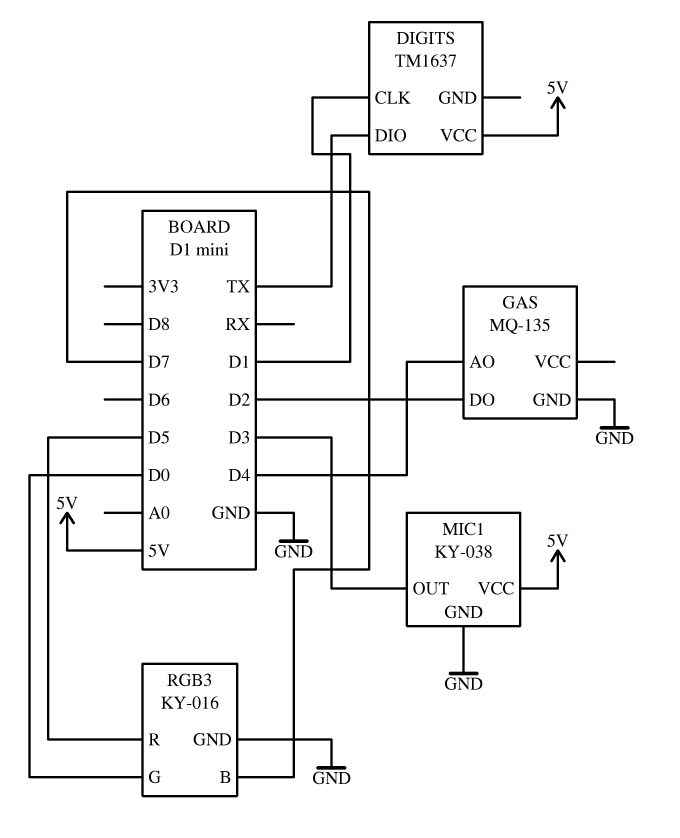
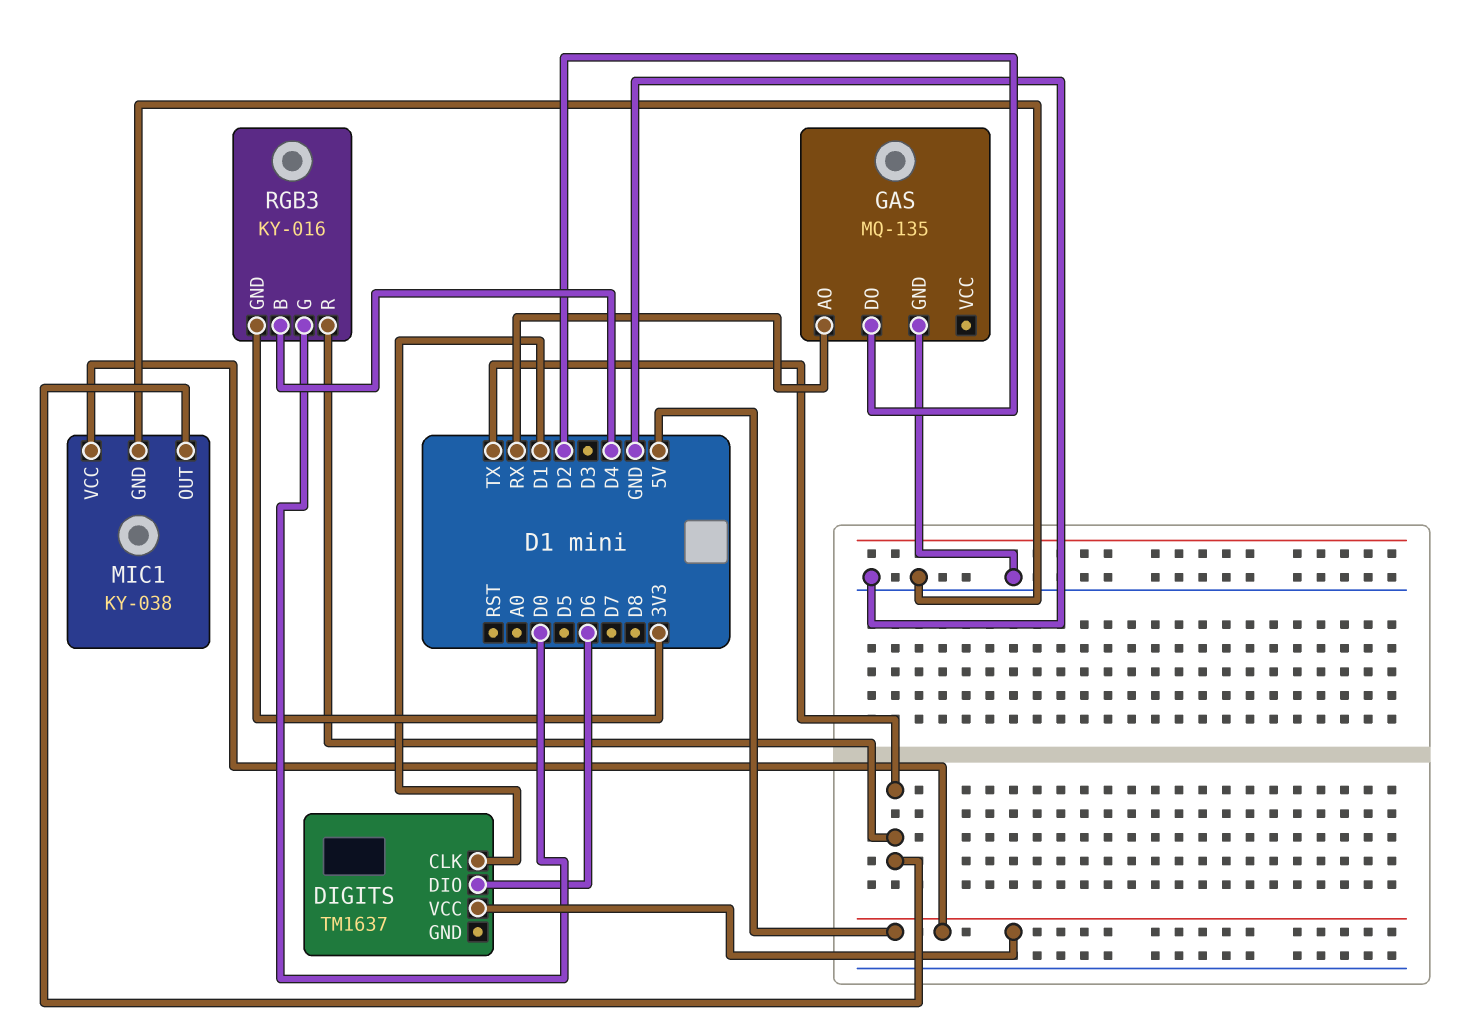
DIGITS pin DIO: TX -> D6
GAS pin AO: D4 -> RX
MIC1 pin OUT: D3 -> TX
RGB3 pin B: D7 -> D4
RGB3 pin GND: GND -> 3V3
RGB3 pin R: D5 -> TX

